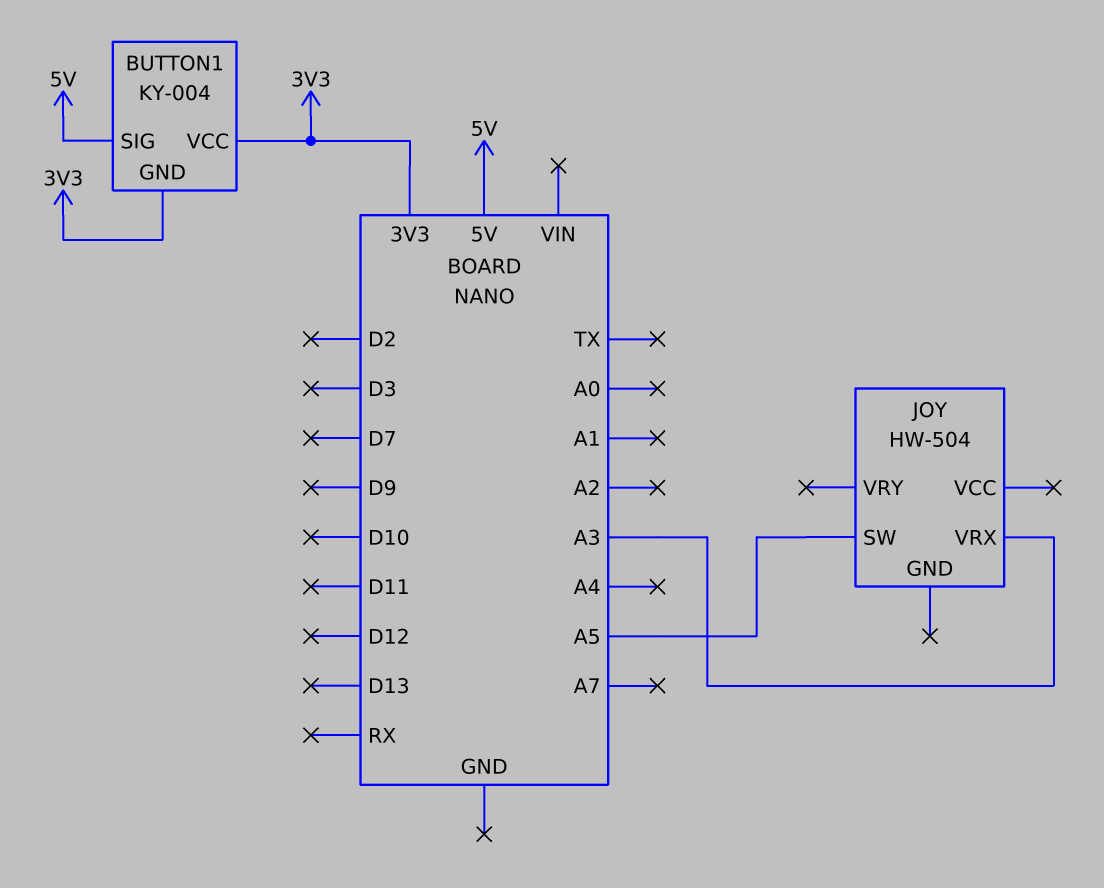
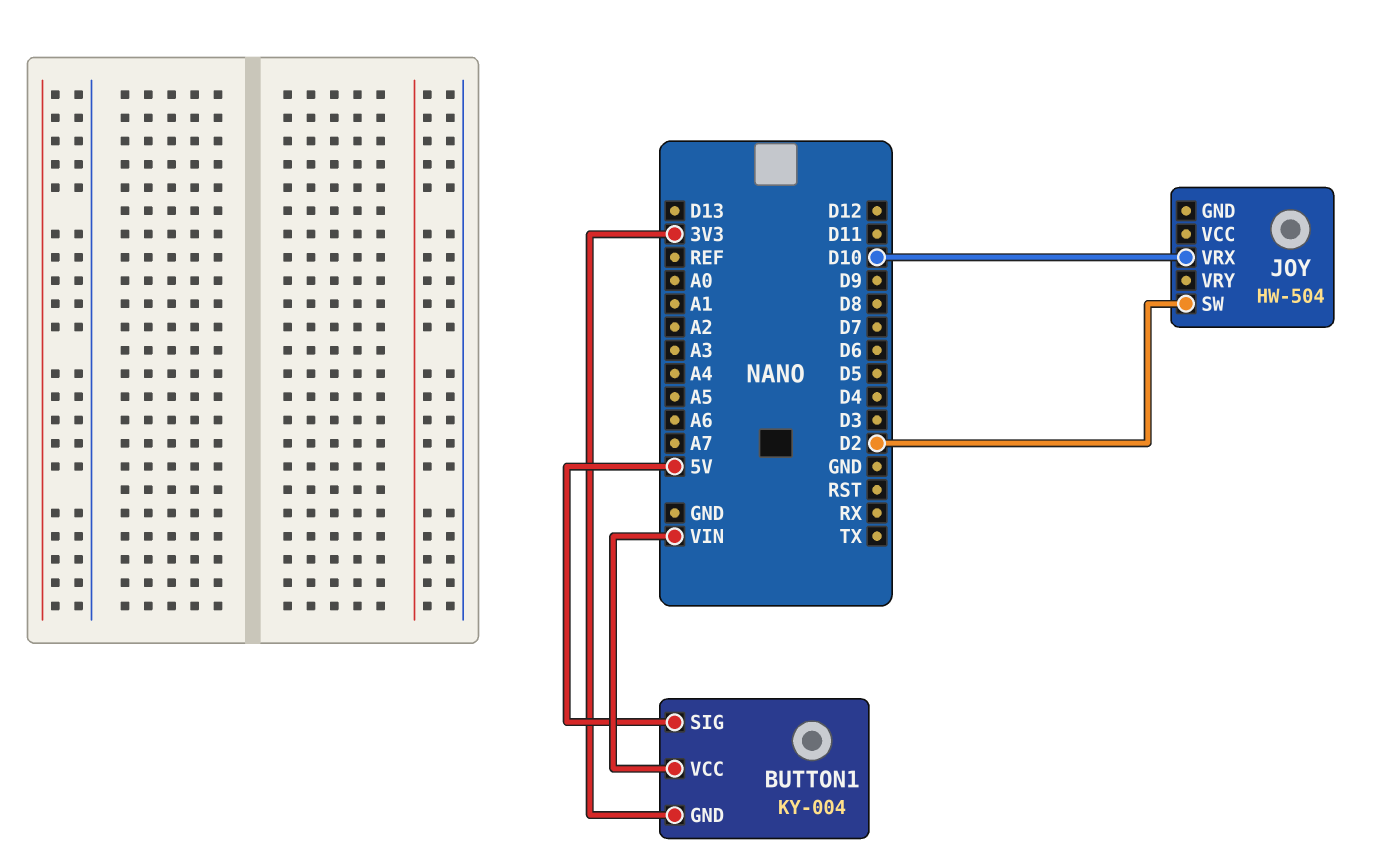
BUTTON1 pin VCC: 3V3 -> VIN
JOY pin SW: A5 -> D2
JOY pin VRX: A3 -> D10

